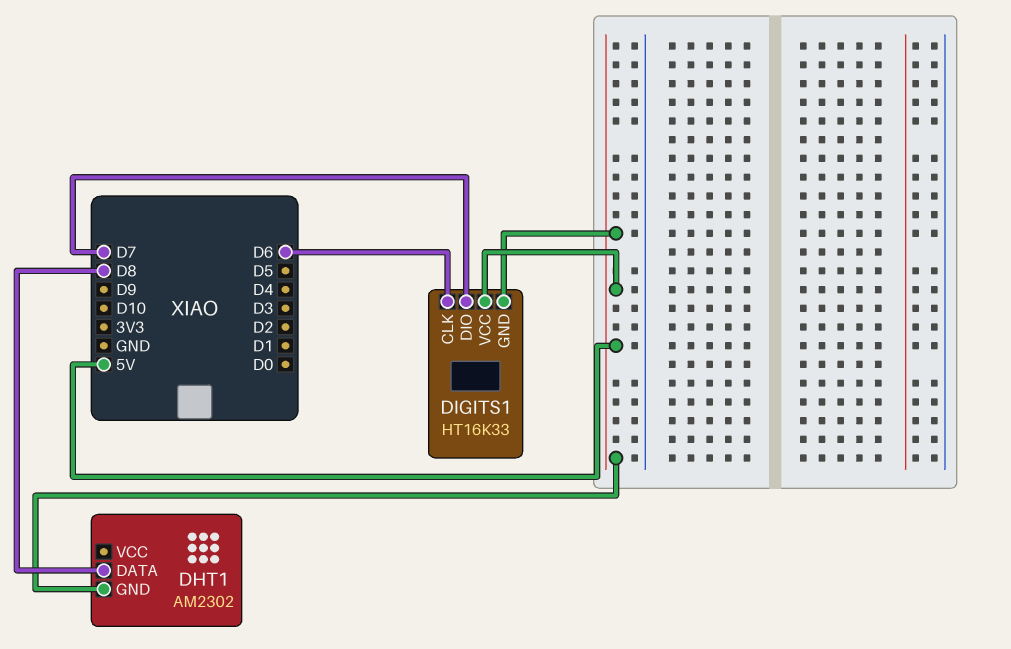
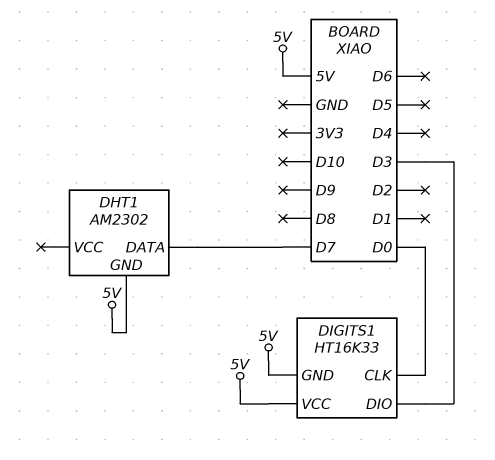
DHT1 pin DATA: D8 -> D7
DIGITS1 pin CLK: D6 -> D0
DIGITS1 pin DIO: D7 -> D3

